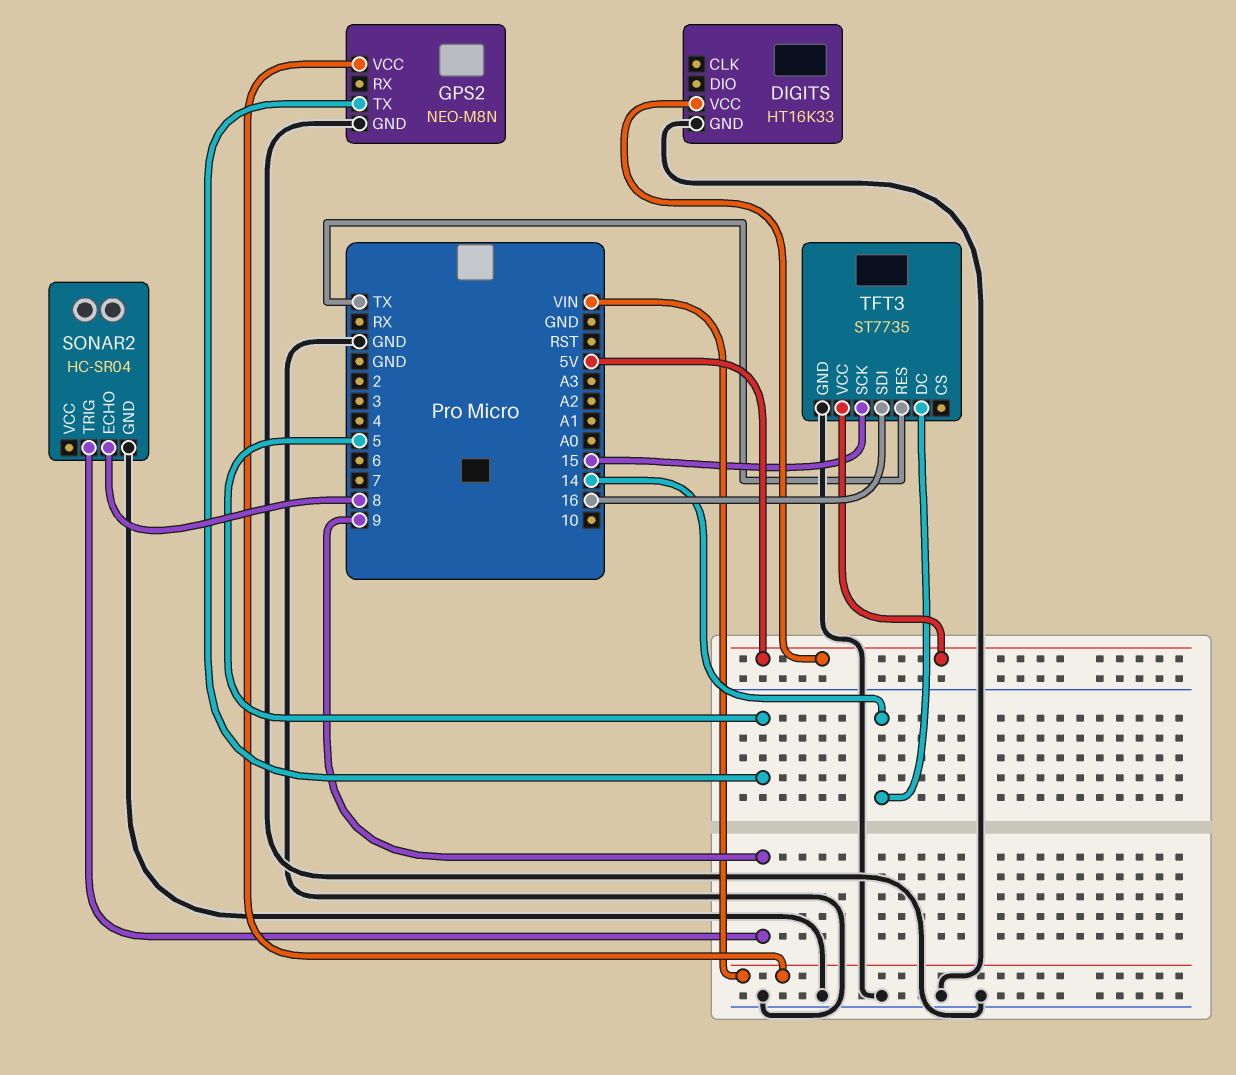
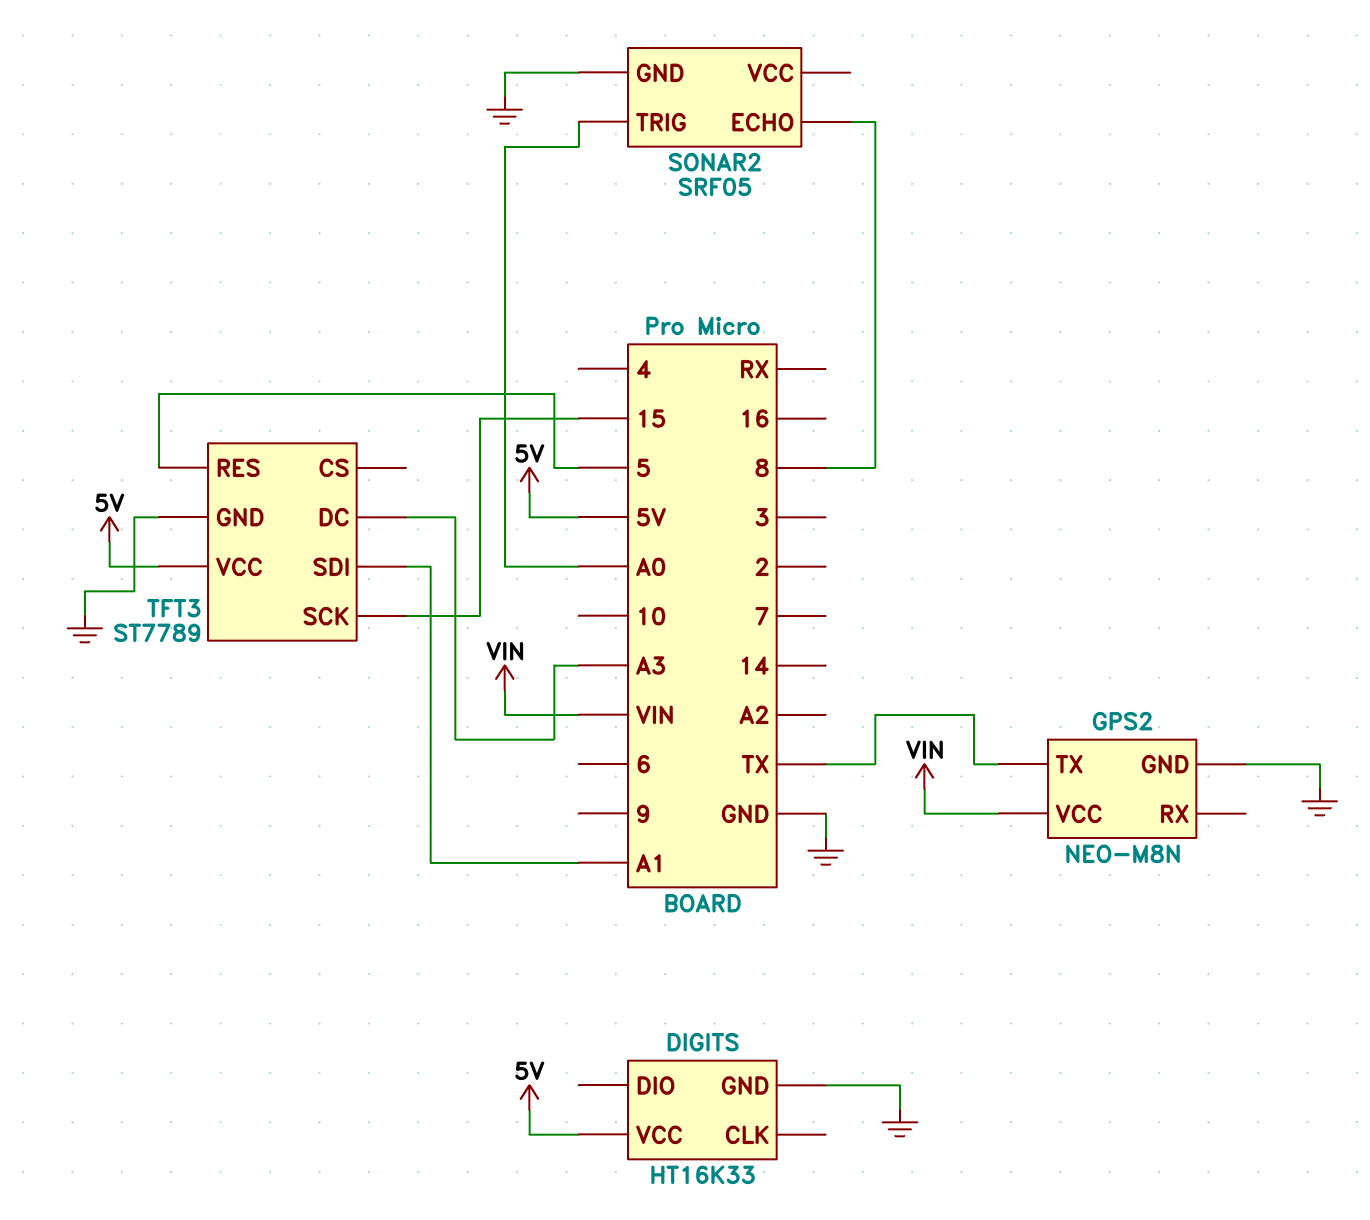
GPS2 pin TX: 5 -> TX
SONAR2: HC-SR04 -> SRF05
SONAR2 pin TRIG: 9 -> A0
TFT3: ST7735 -> ST7789
TFT3 pin DC: 14 -> A3
TFT3 pin RES: TX -> 5
TFT3 pin SDI: 16 -> A1

